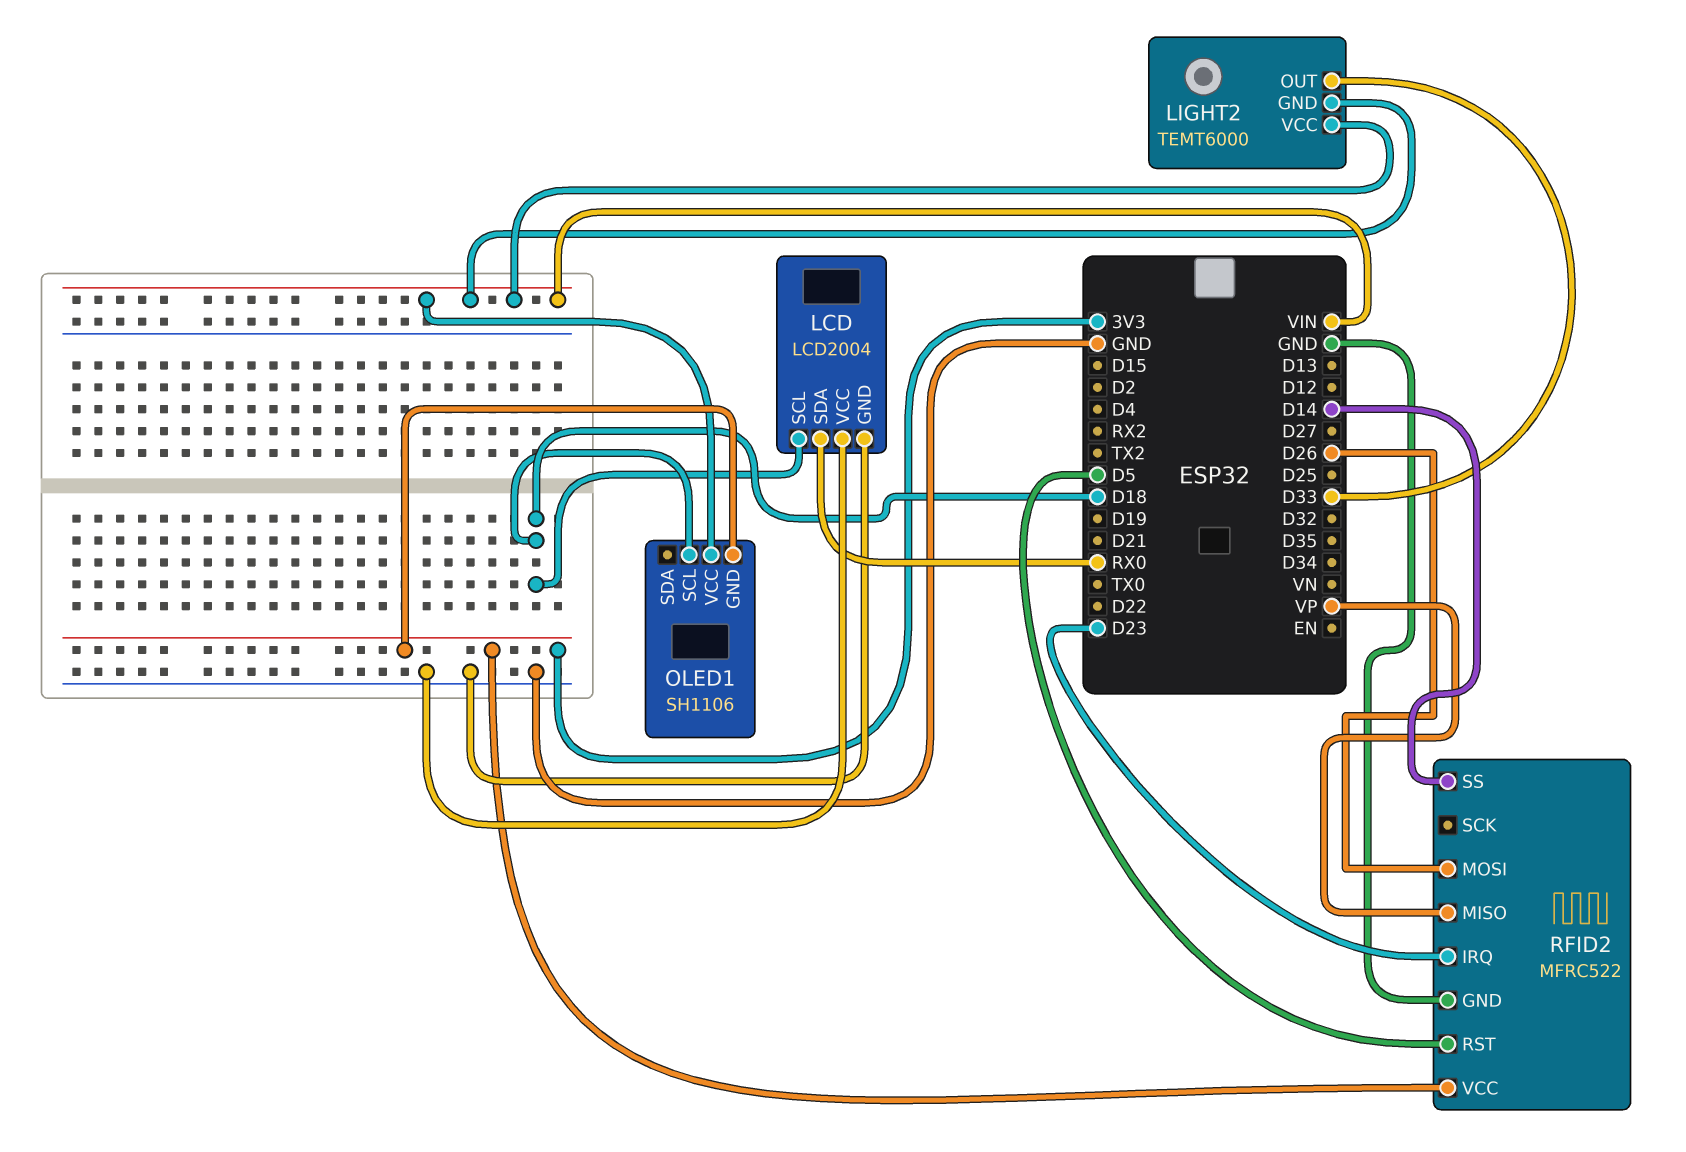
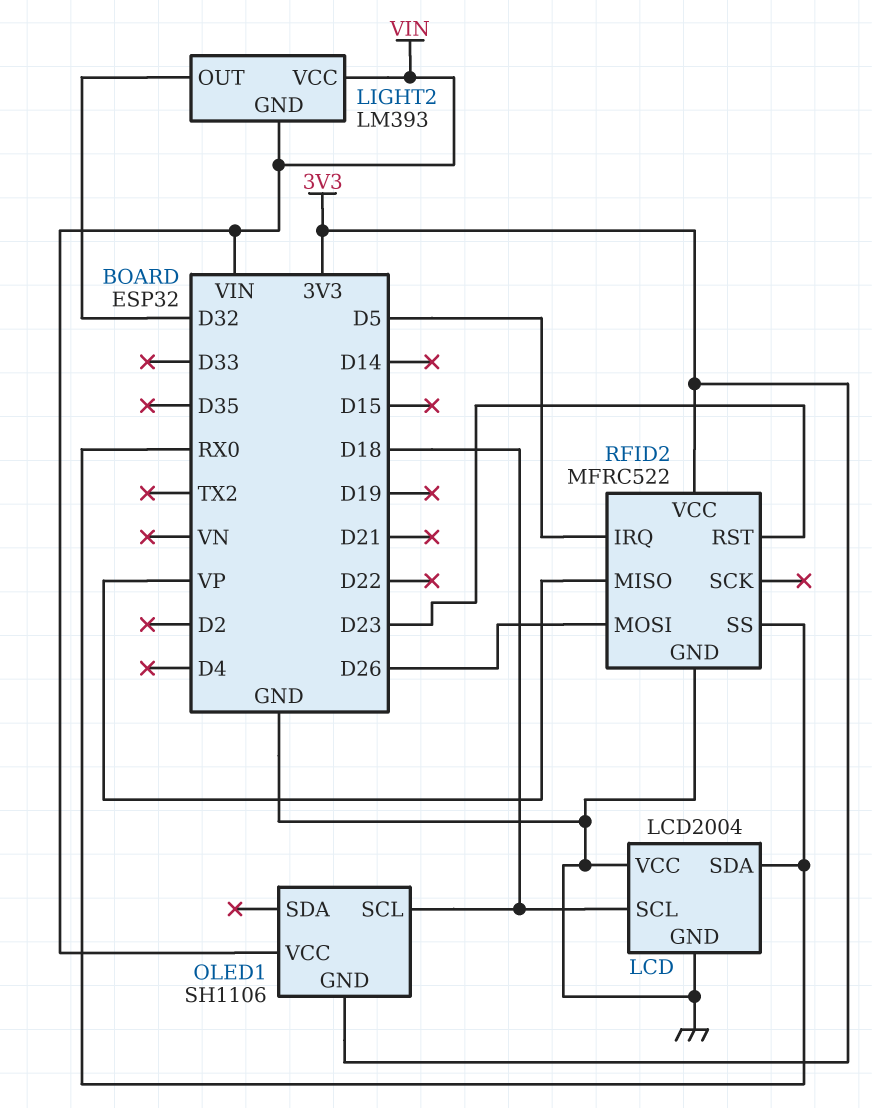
LIGHT2: TEMT6000 -> LM393
LIGHT2 pin OUT: D33 -> D32
RFID2 pin IRQ: D23 -> D5
RFID2 pin RST: D5 -> D23
RFID2 pin SS: D14 -> RX0

